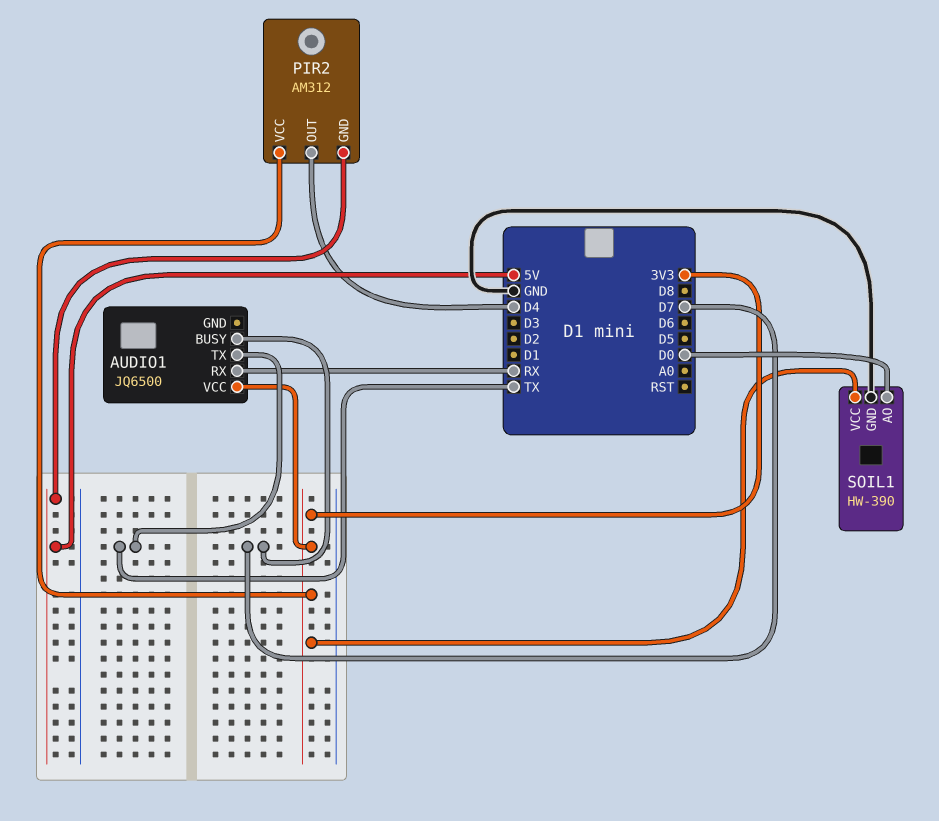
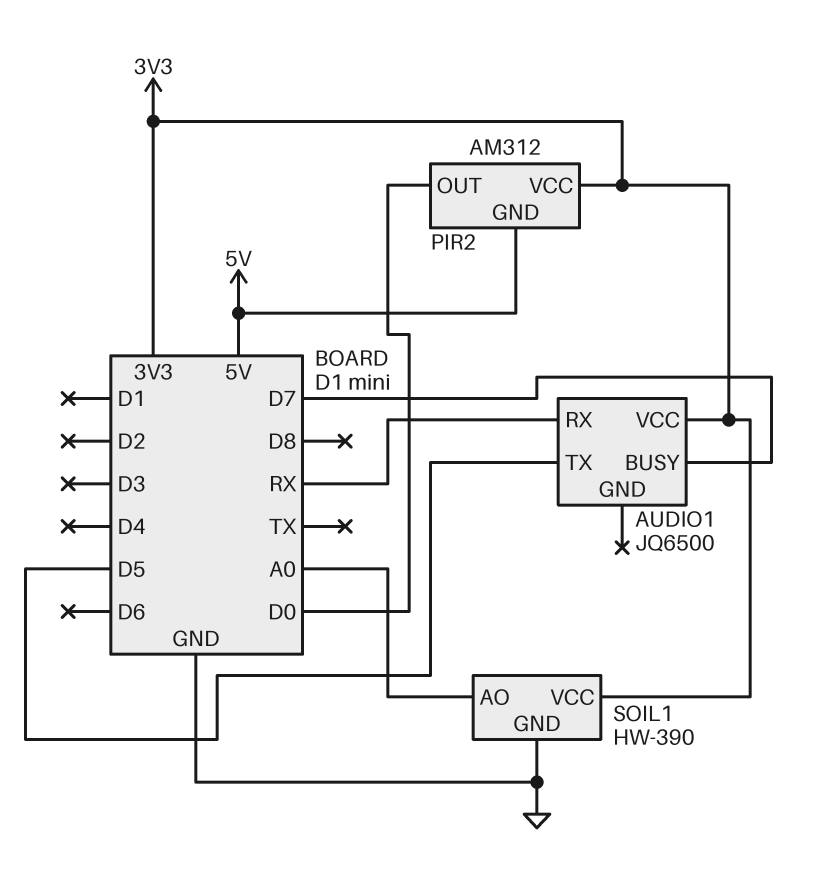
AUDIO1 pin TX: TX -> D5
PIR2 pin OUT: D4 -> D0
SOIL1 pin AO: D0 -> A0

